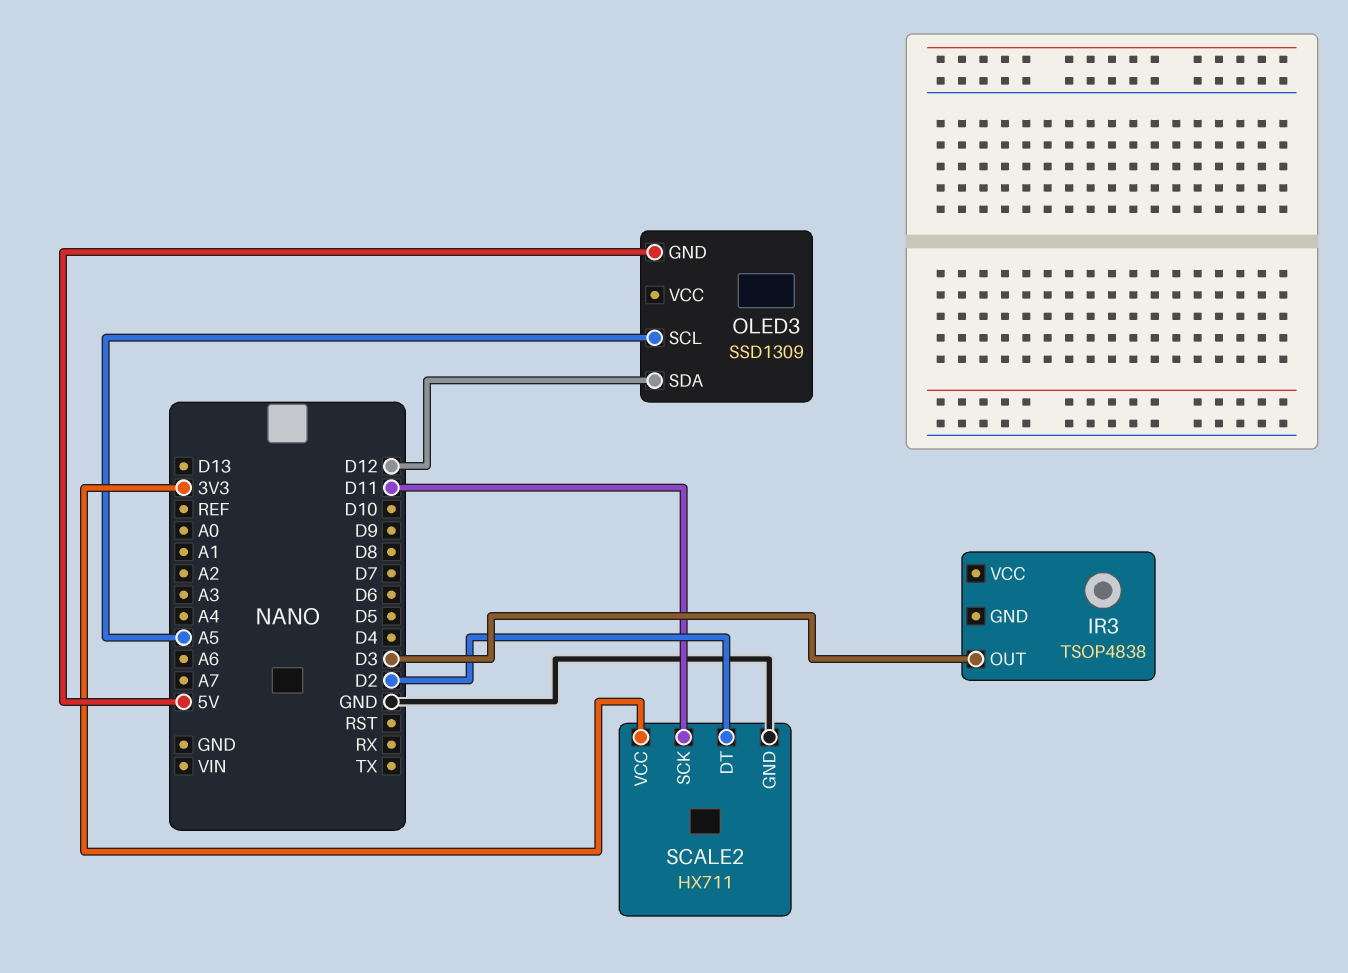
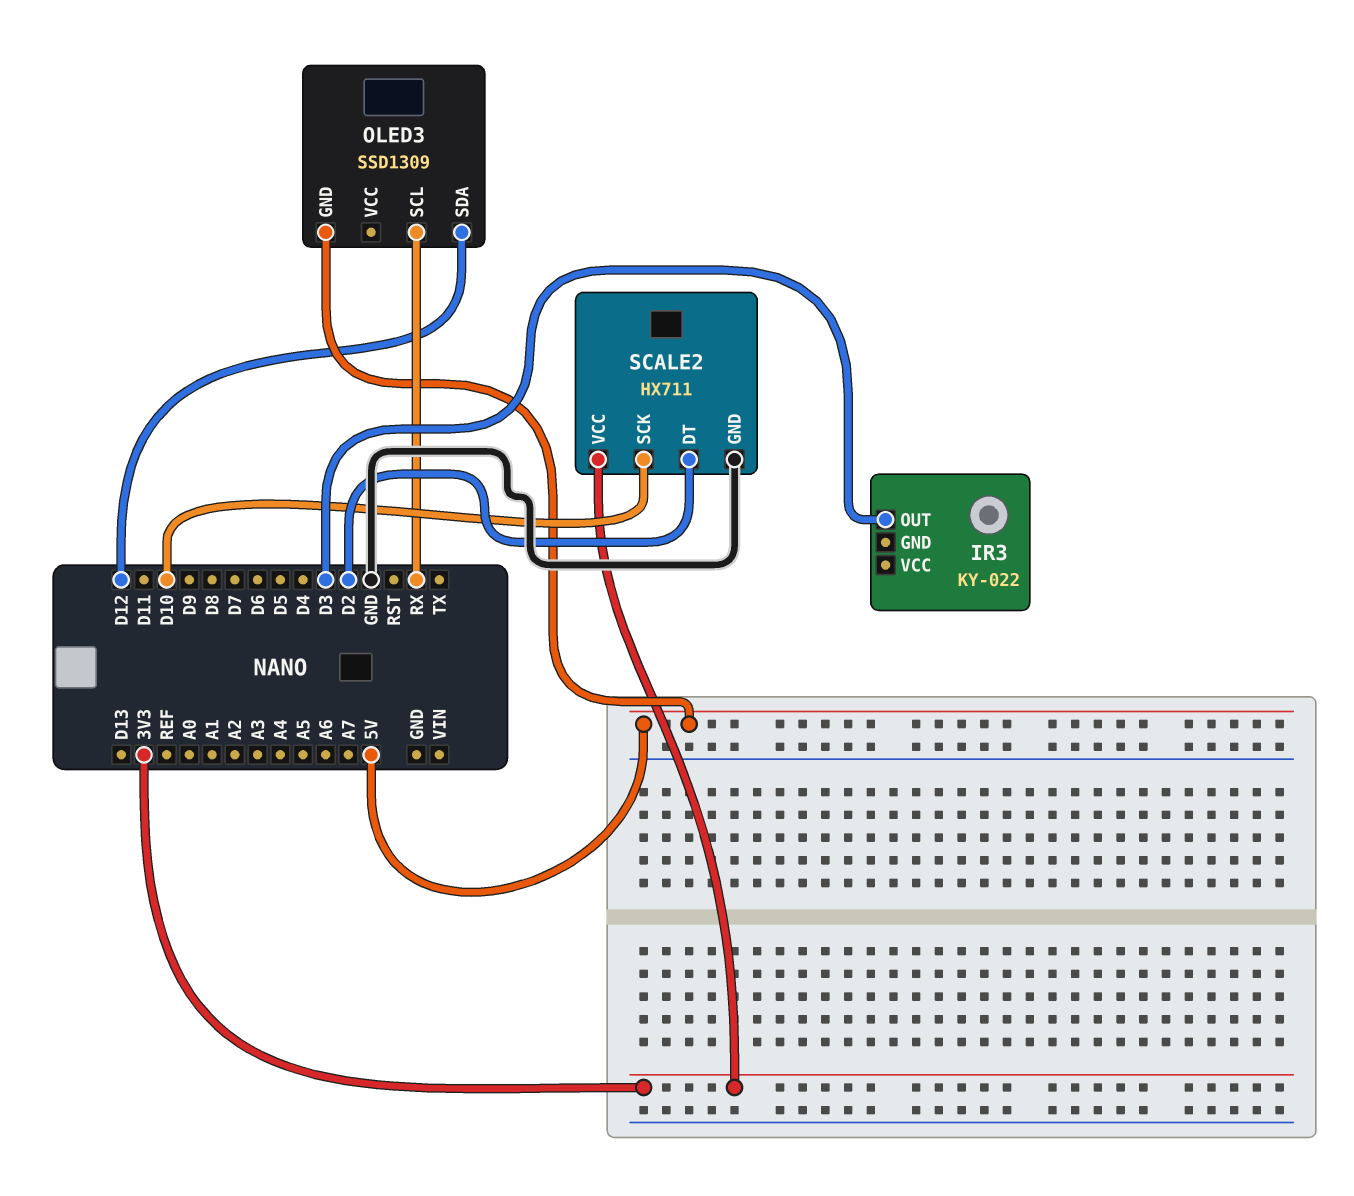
IR3: TSOP4838 -> KY-022
OLED3 pin SCL: A5 -> RX
SCALE2 pin SCK: D11 -> D10

